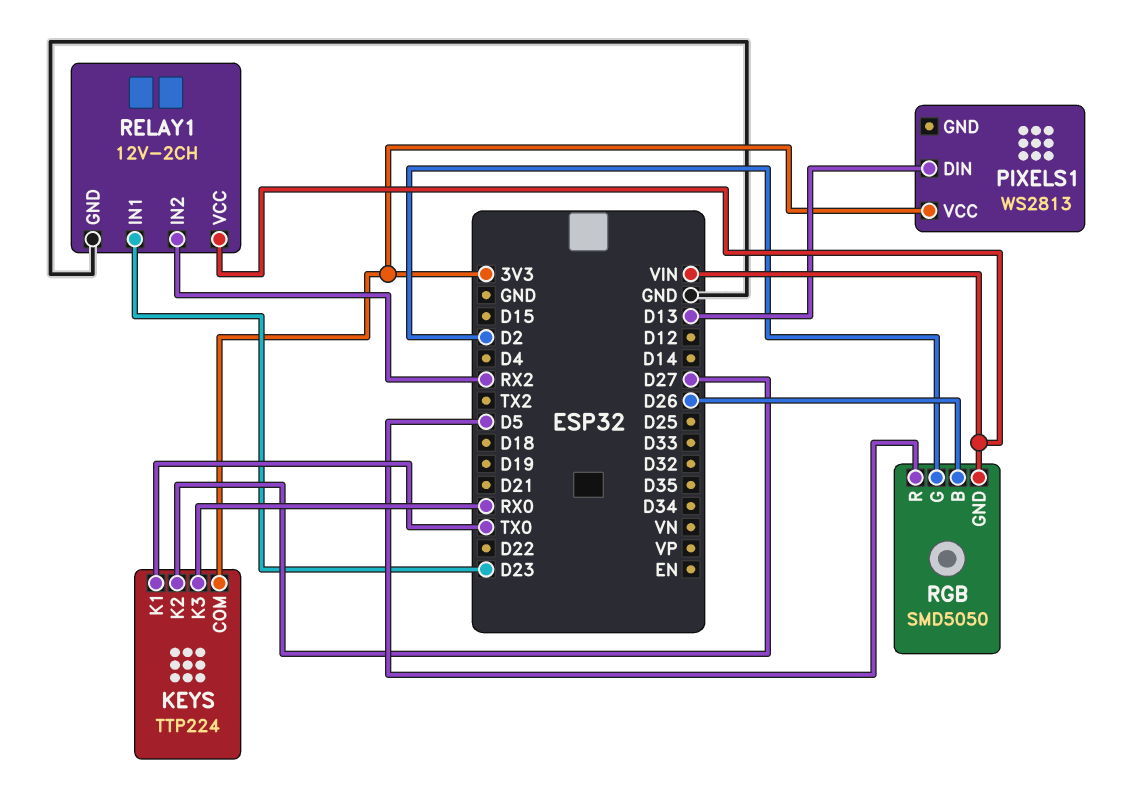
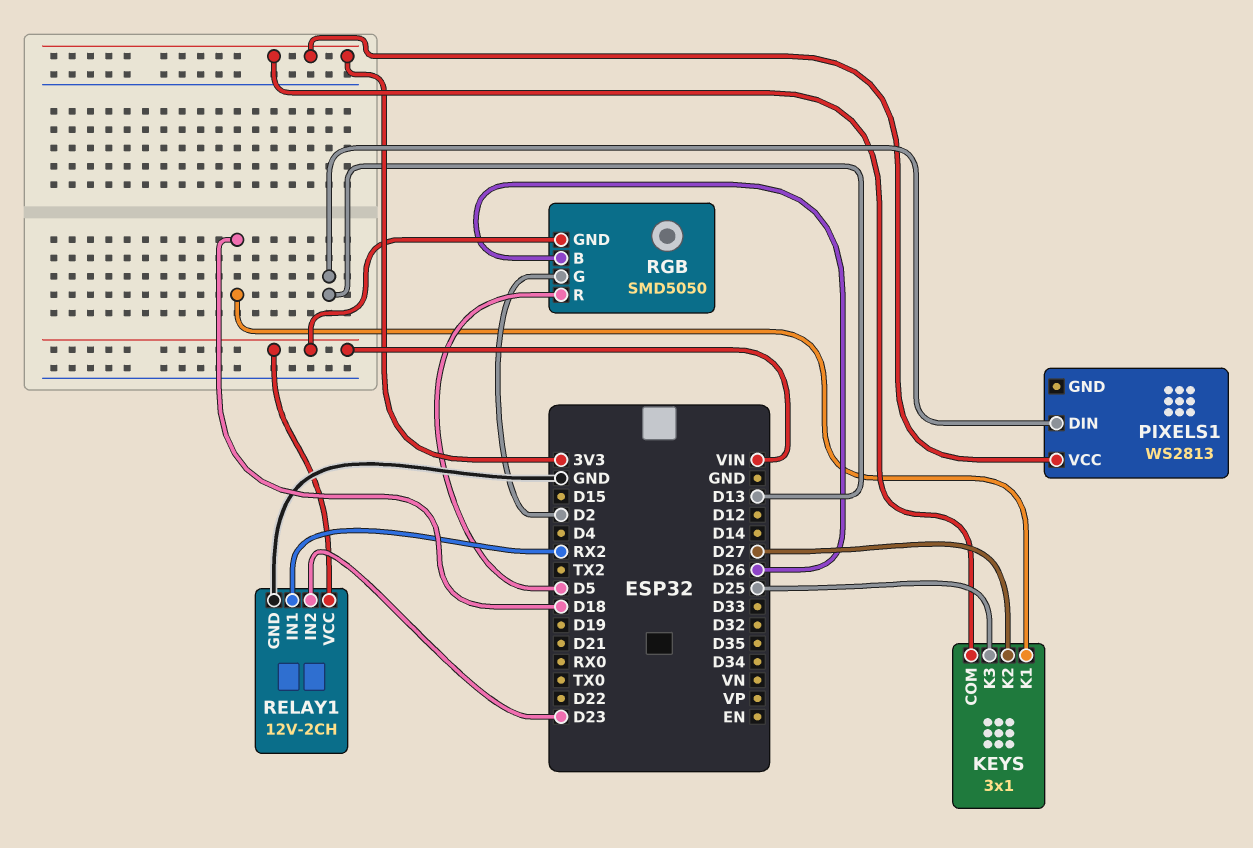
KEYS: TTP224 -> 3x1
KEYS pin K1: TX0 -> D18
KEYS pin K3: RX0 -> D25
RELAY1 pin IN1: D23 -> RX2
RELAY1 pin IN2: RX2 -> D23

